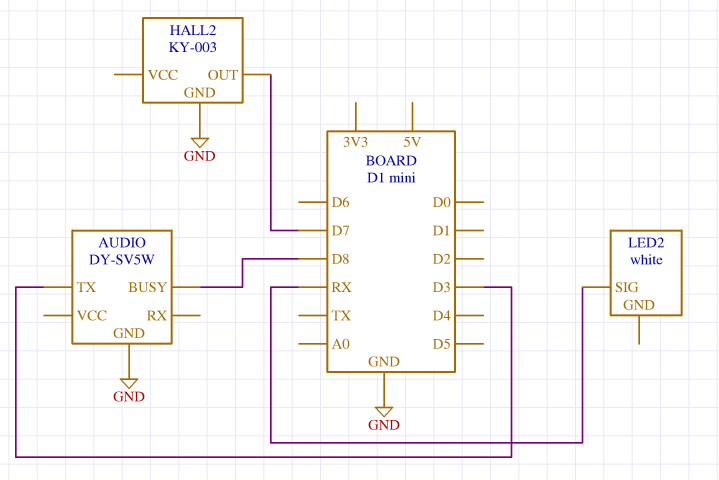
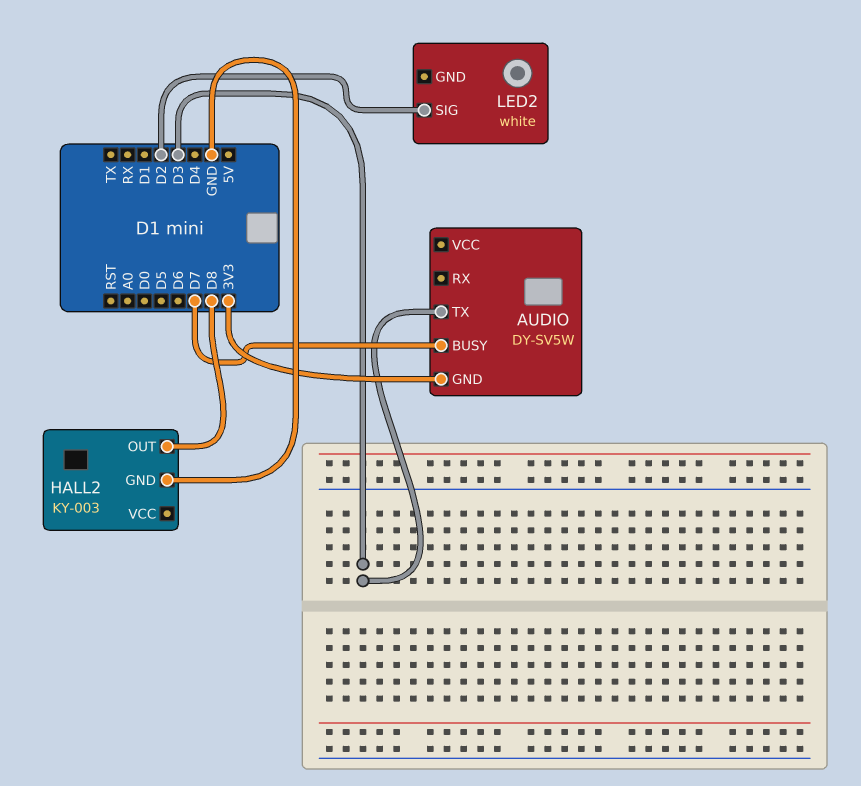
AUDIO pin BUSY: D8 -> D7
AUDIO pin GND: GND -> 3V3
HALL2 pin OUT: D7 -> D8
LED2 pin SIG: RX -> D2

